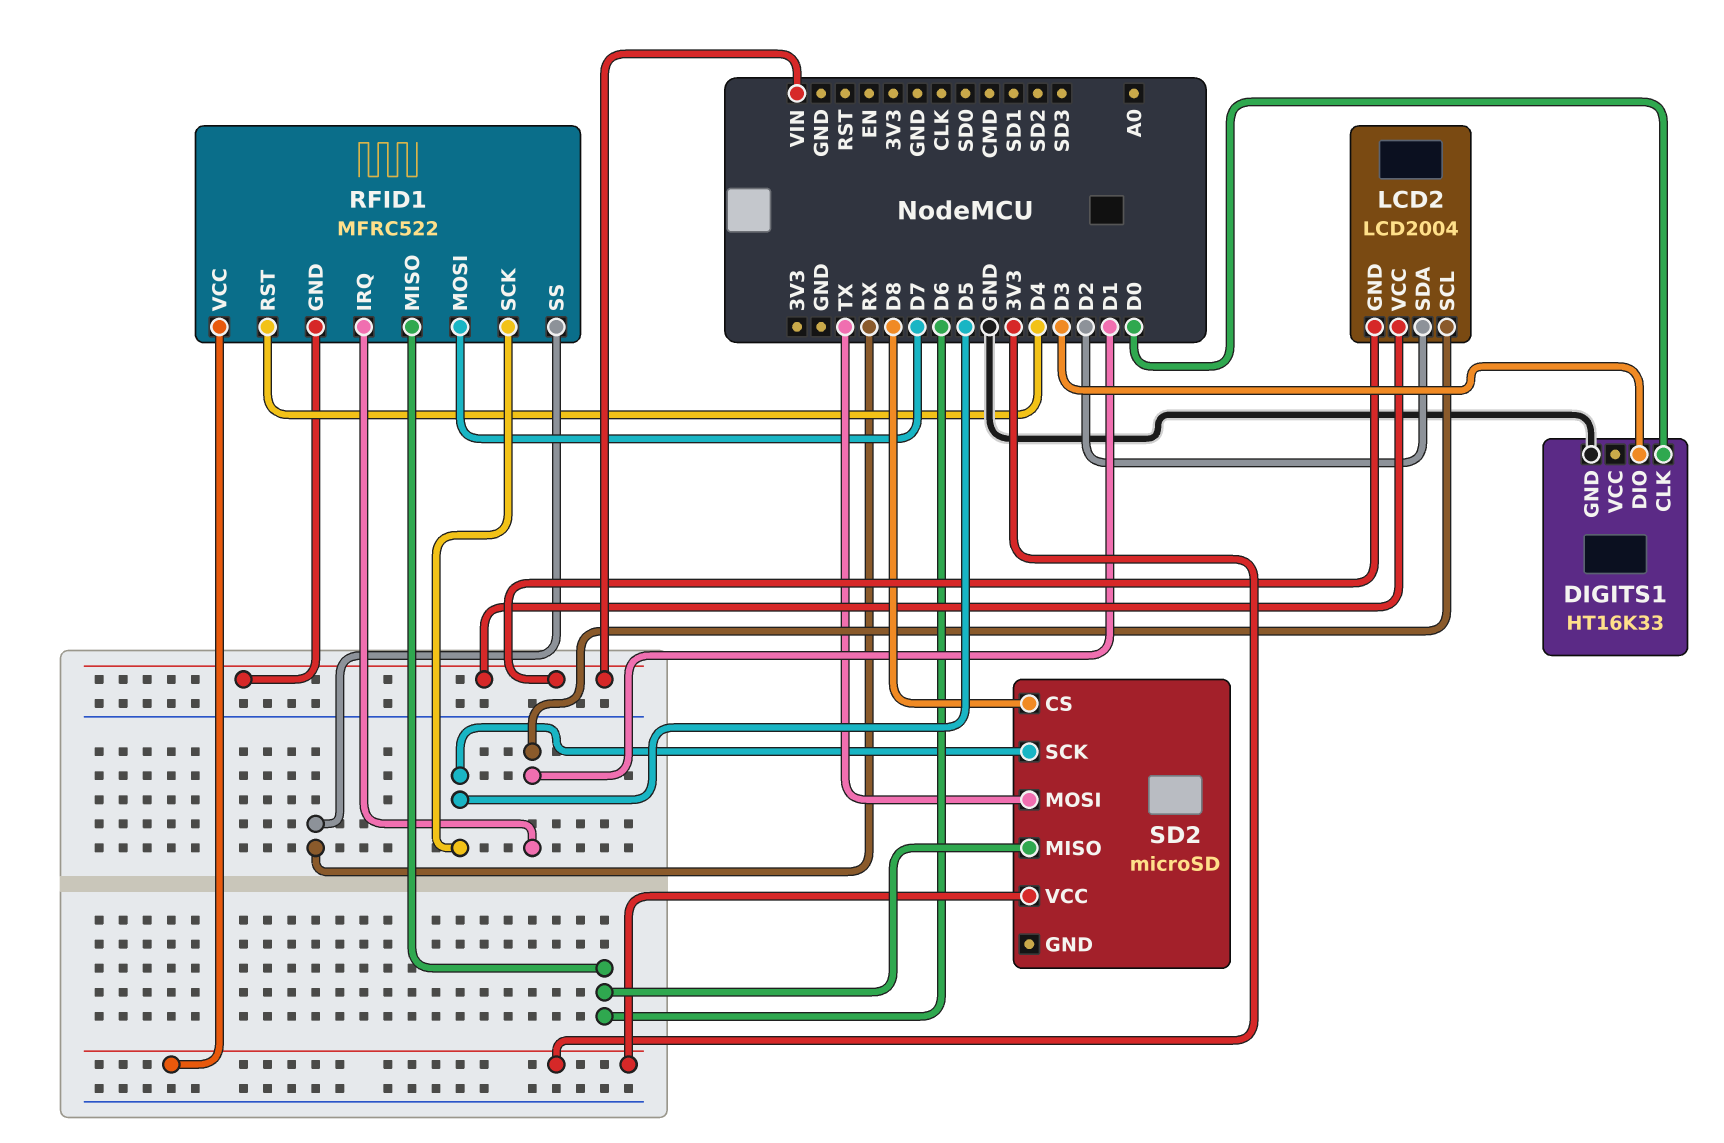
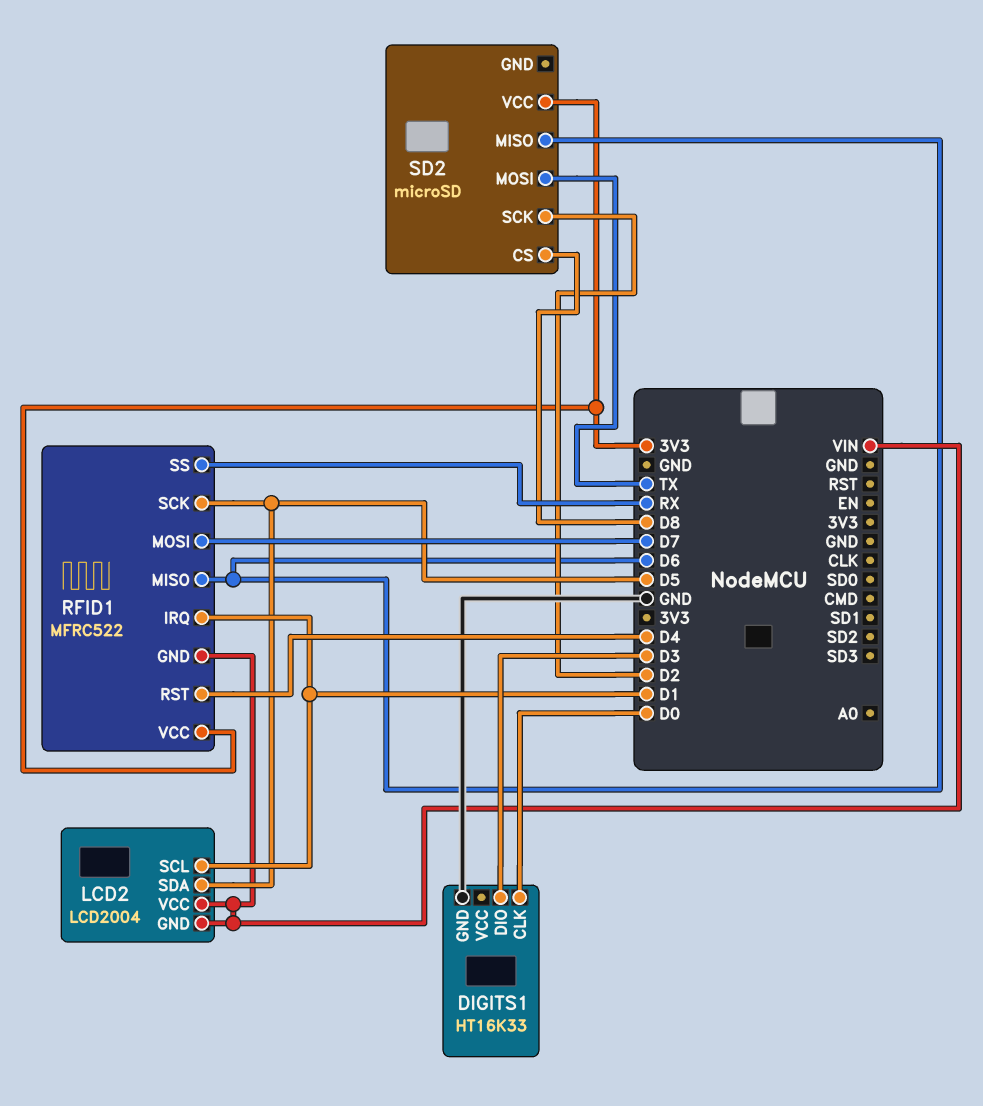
LCD2 pin SDA: D2 -> D5
SD2 pin SCK: D5 -> D2

